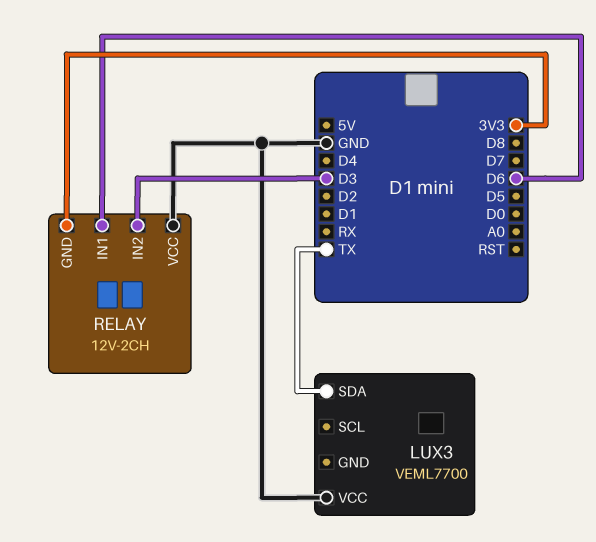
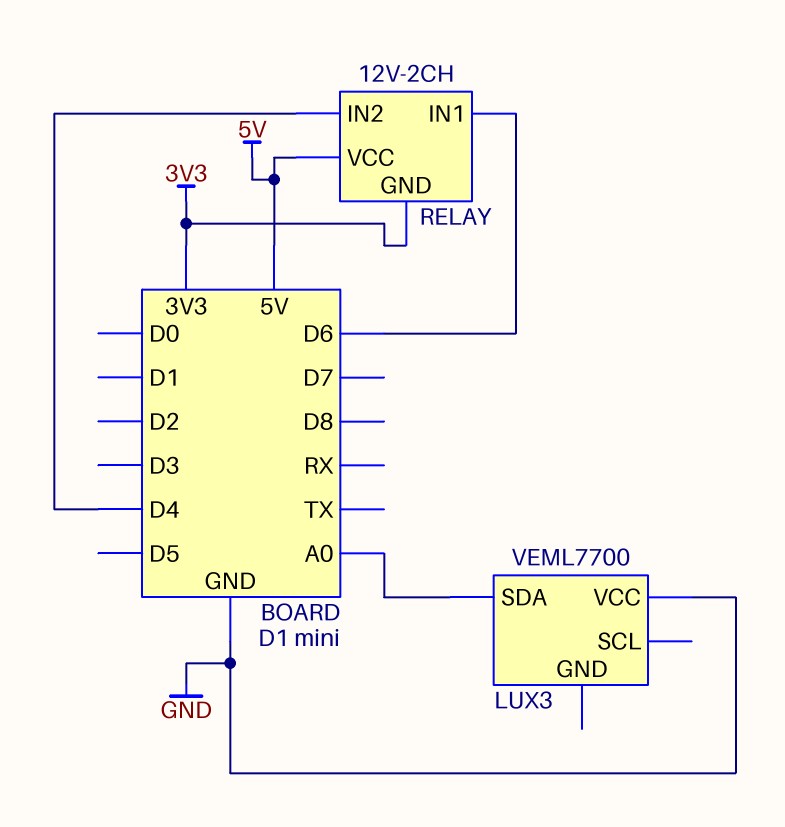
LUX3 pin SDA: TX -> A0
RELAY pin IN2: D3 -> D4
RELAY pin VCC: GND -> 5V

